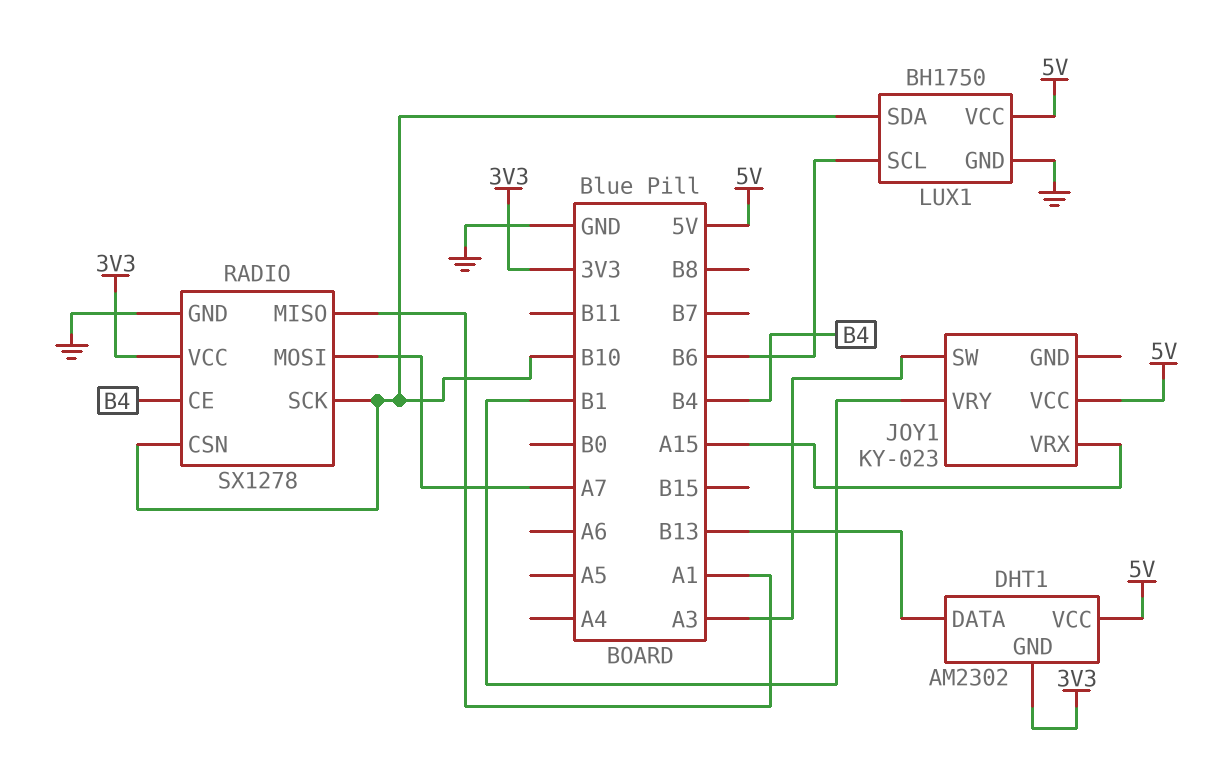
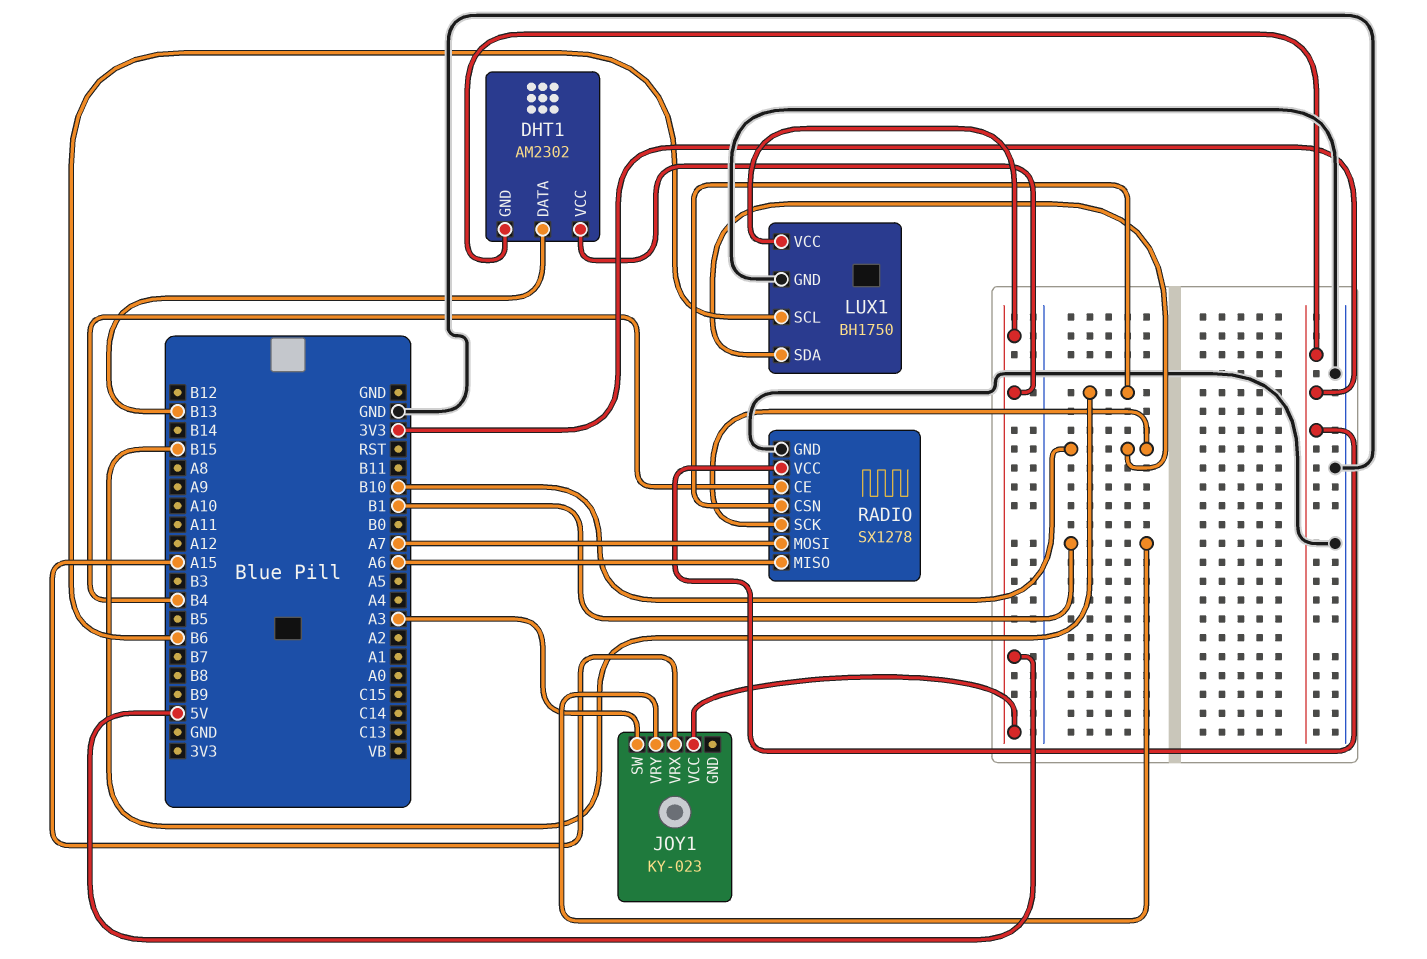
RADIO pin CSN: B10 -> B15
RADIO pin MISO: A1 -> A6

